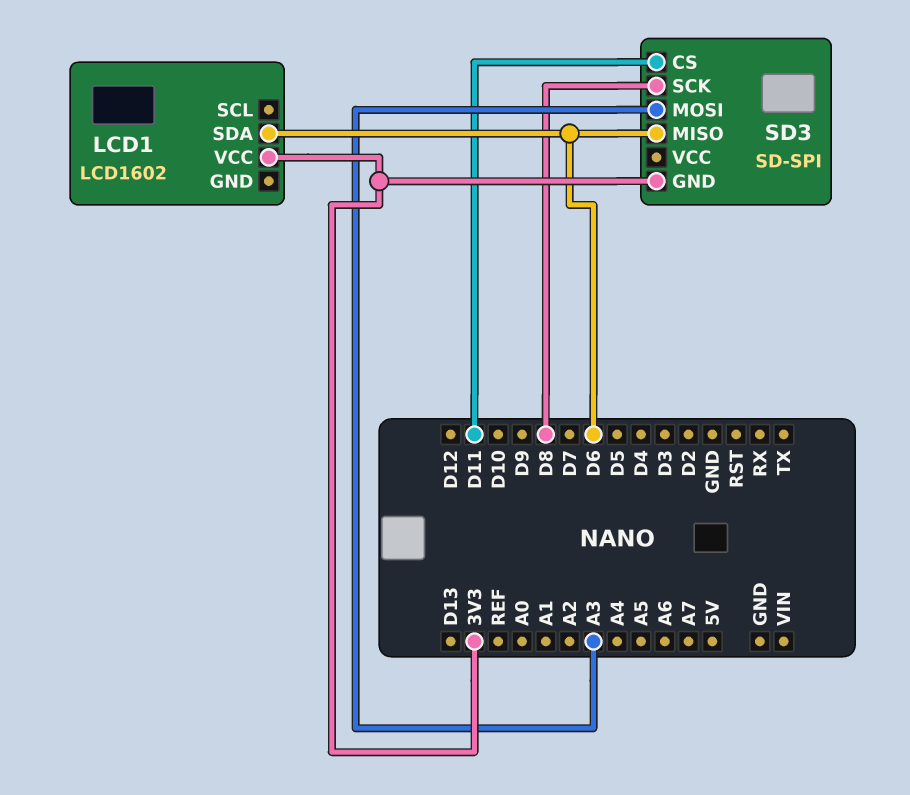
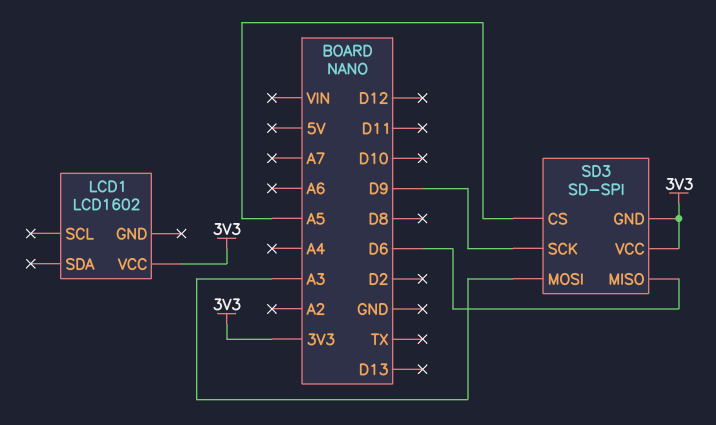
LCD1 pin SDA: D6 -> none
SD3 pin CS: D11 -> A5
SD3 pin SCK: D8 -> D9
SD3 pin VCC: none -> 3V3

